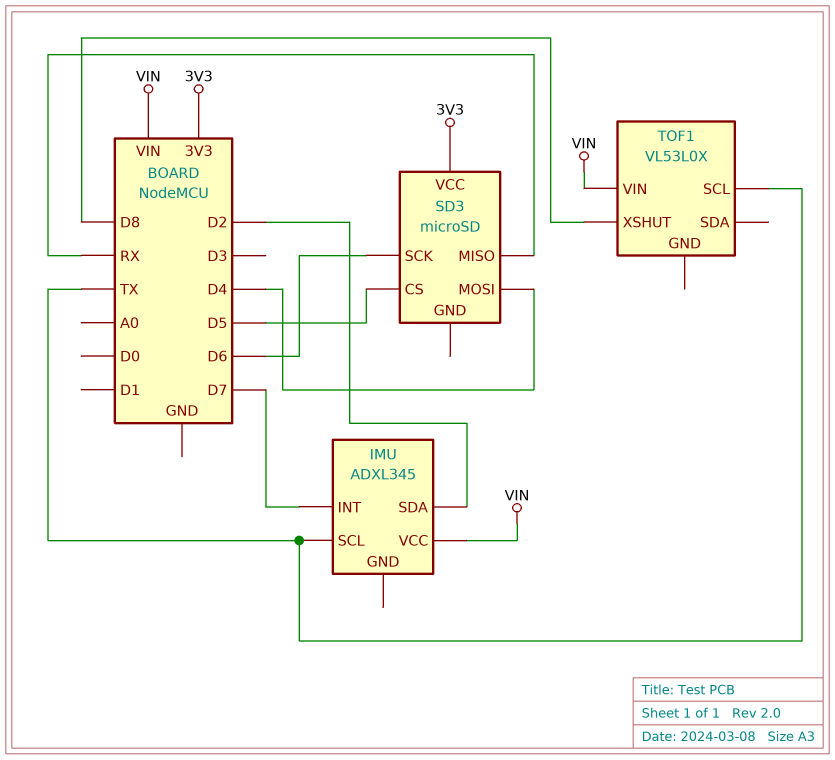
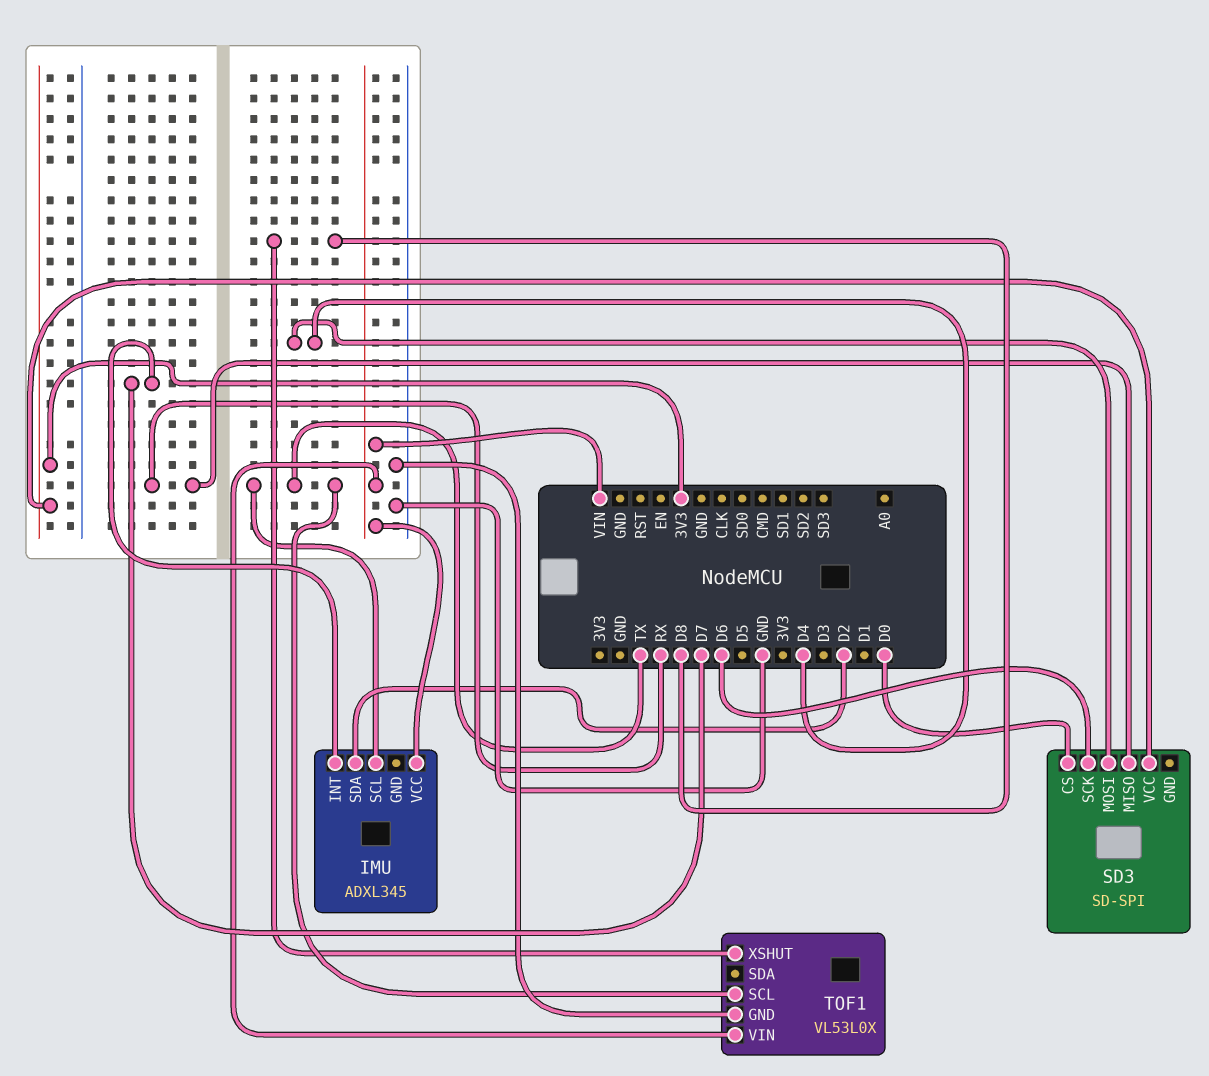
SD3: microSD -> SD-SPI
SD3 pin CS: D5 -> D0
TOF1 pin GND: none -> GND

